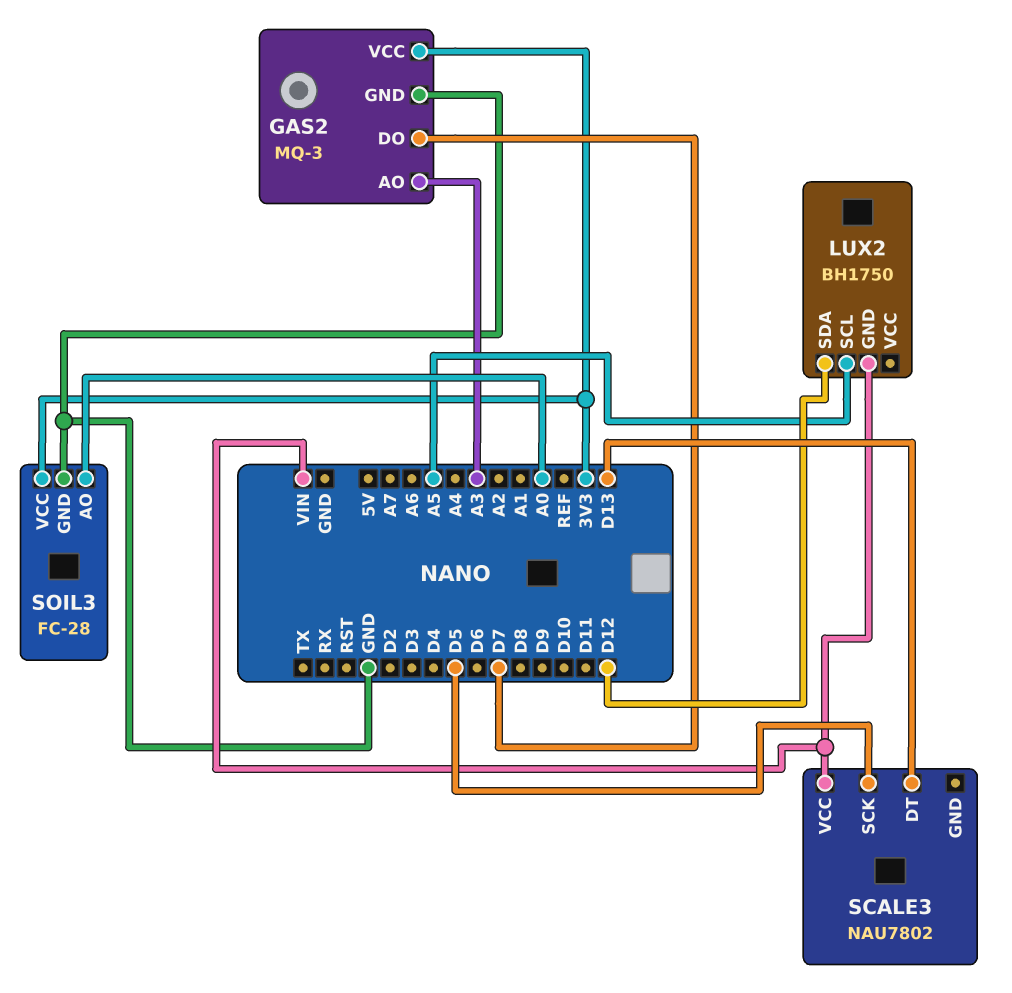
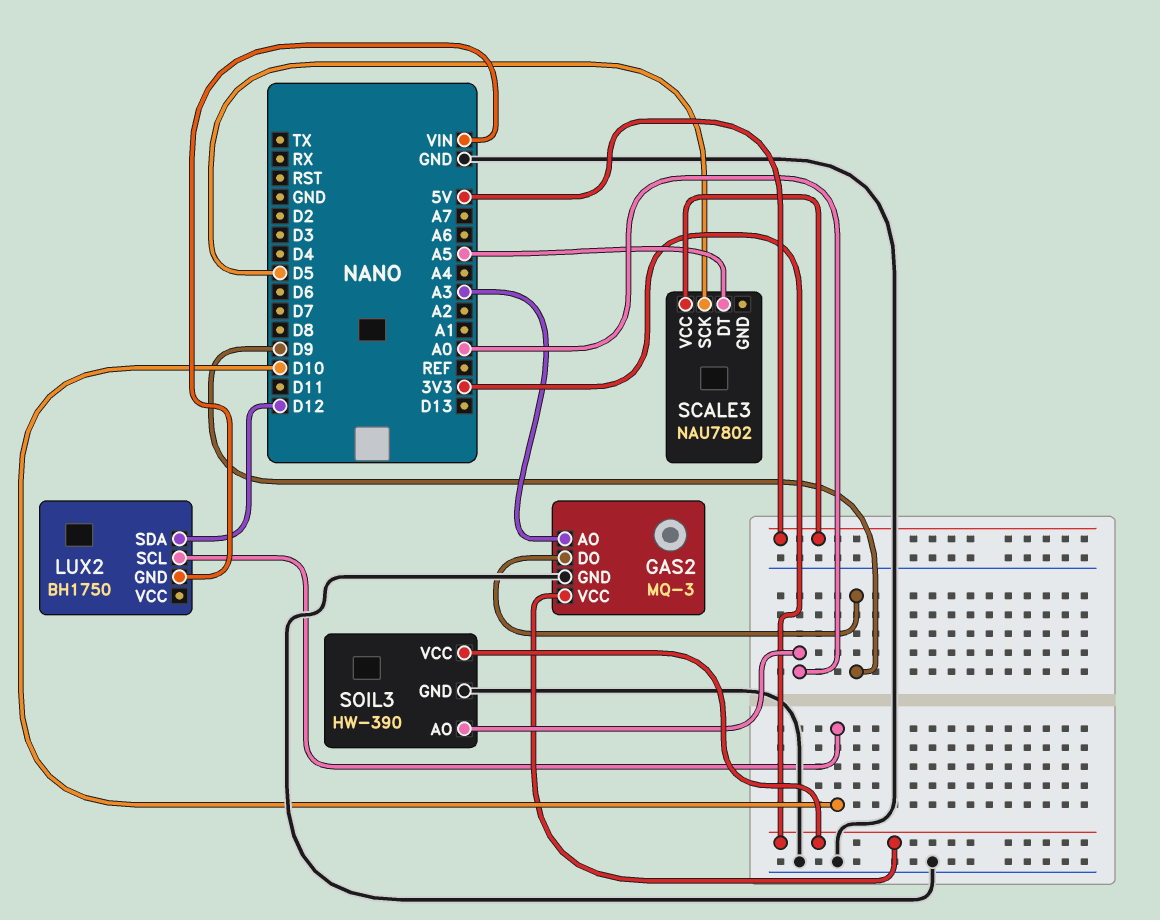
GAS2 pin DO: D7 -> D9
LUX2 pin SCL: A5 -> D10
SCALE3 pin DT: D13 -> A5
SCALE3 pin VCC: VIN -> 5V
SOIL3: FC-28 -> HW-390

